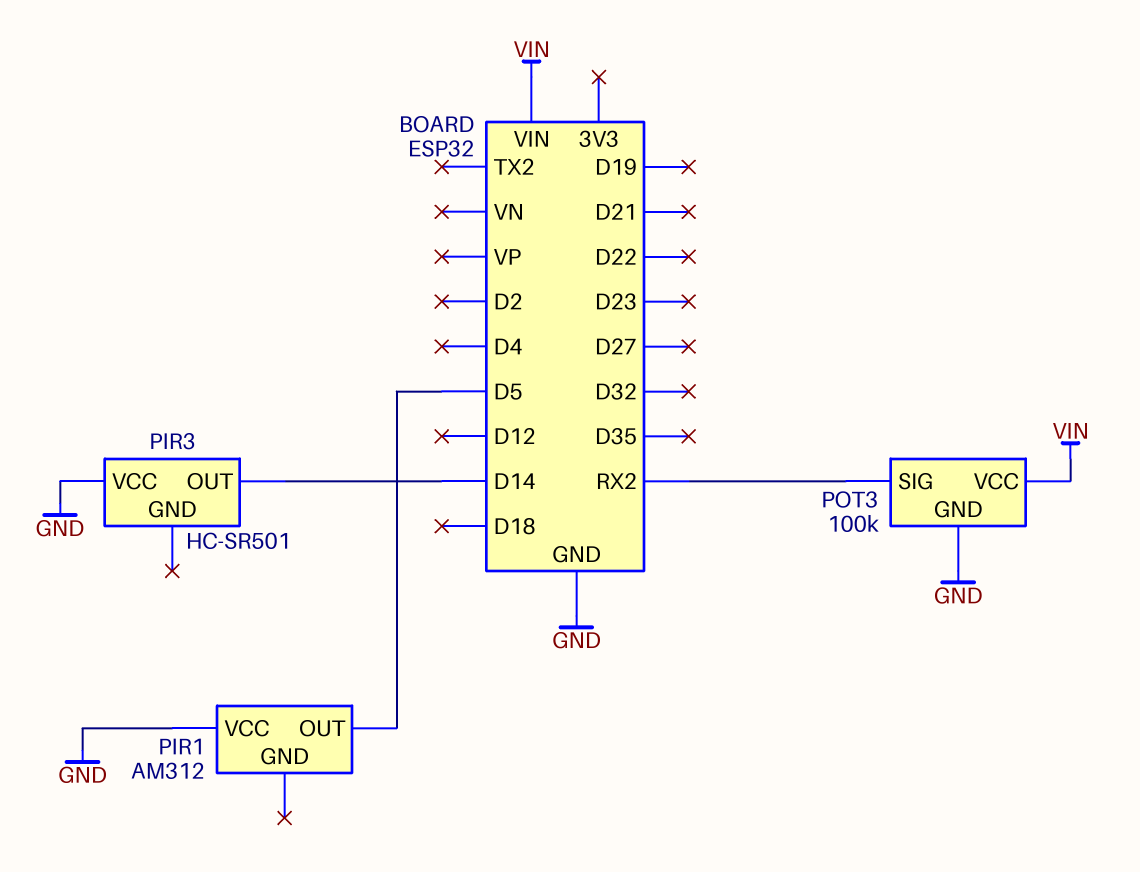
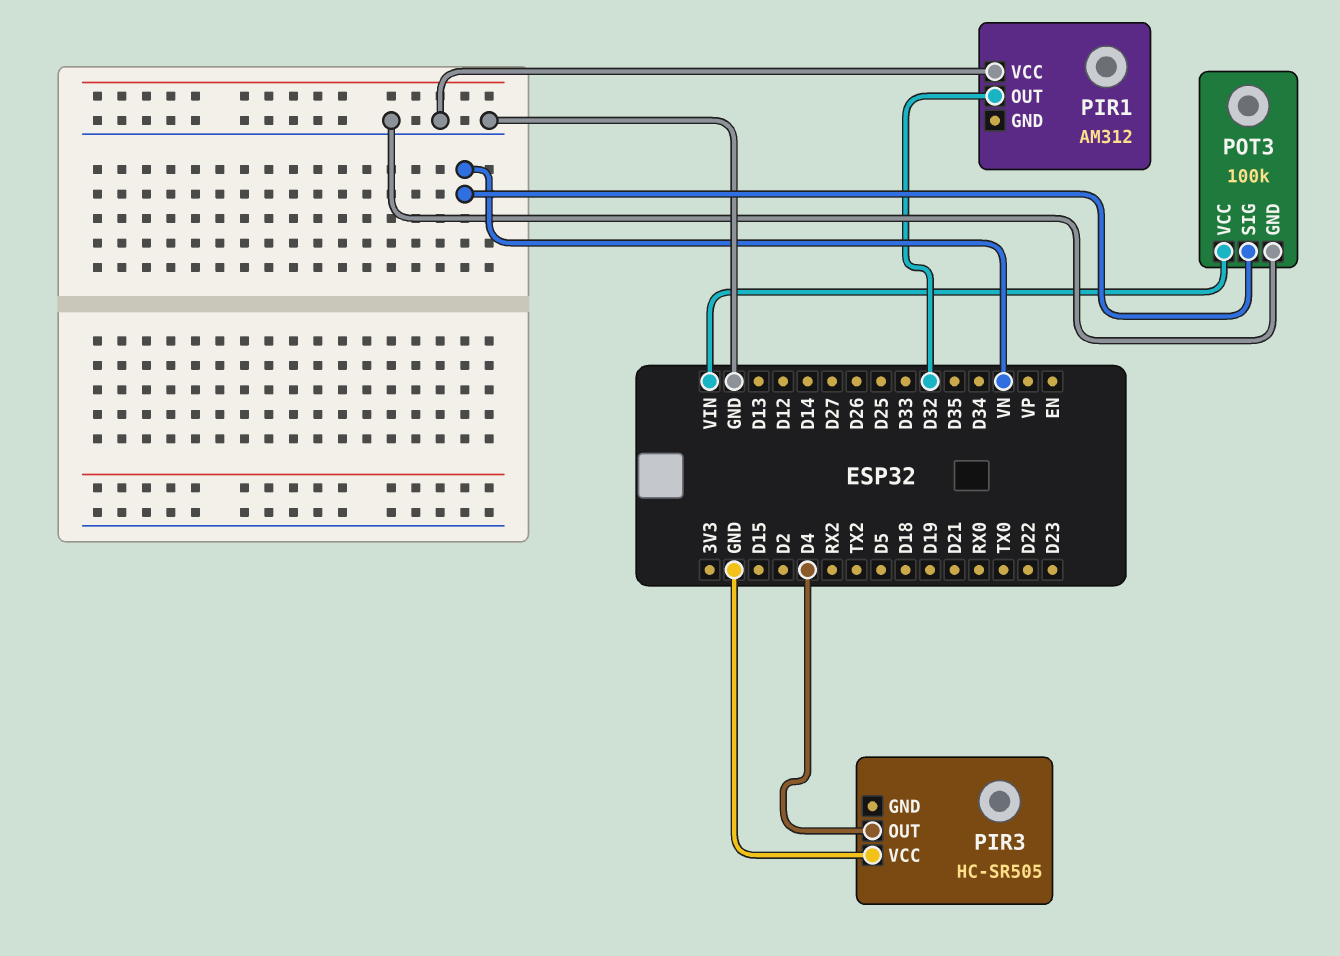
PIR1 pin OUT: D5 -> D32
PIR3: HC-SR501 -> HC-SR505
PIR3 pin OUT: D14 -> D4
POT3 pin SIG: RX2 -> VN

